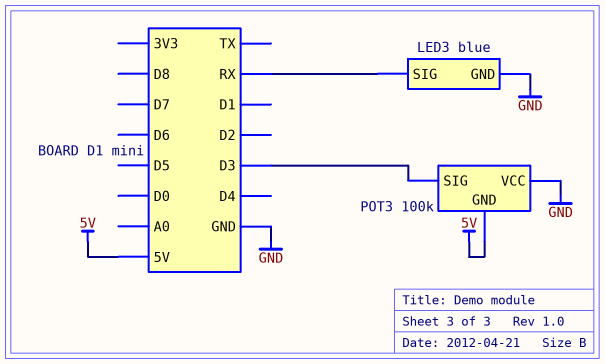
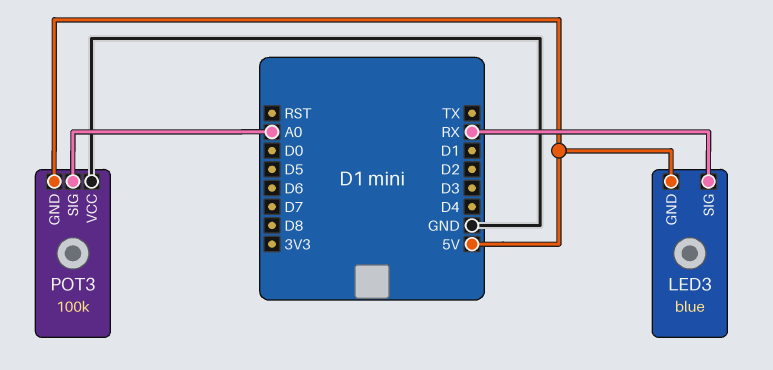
LED3 pin GND: GND -> 5V
POT3 pin SIG: D3 -> A0

